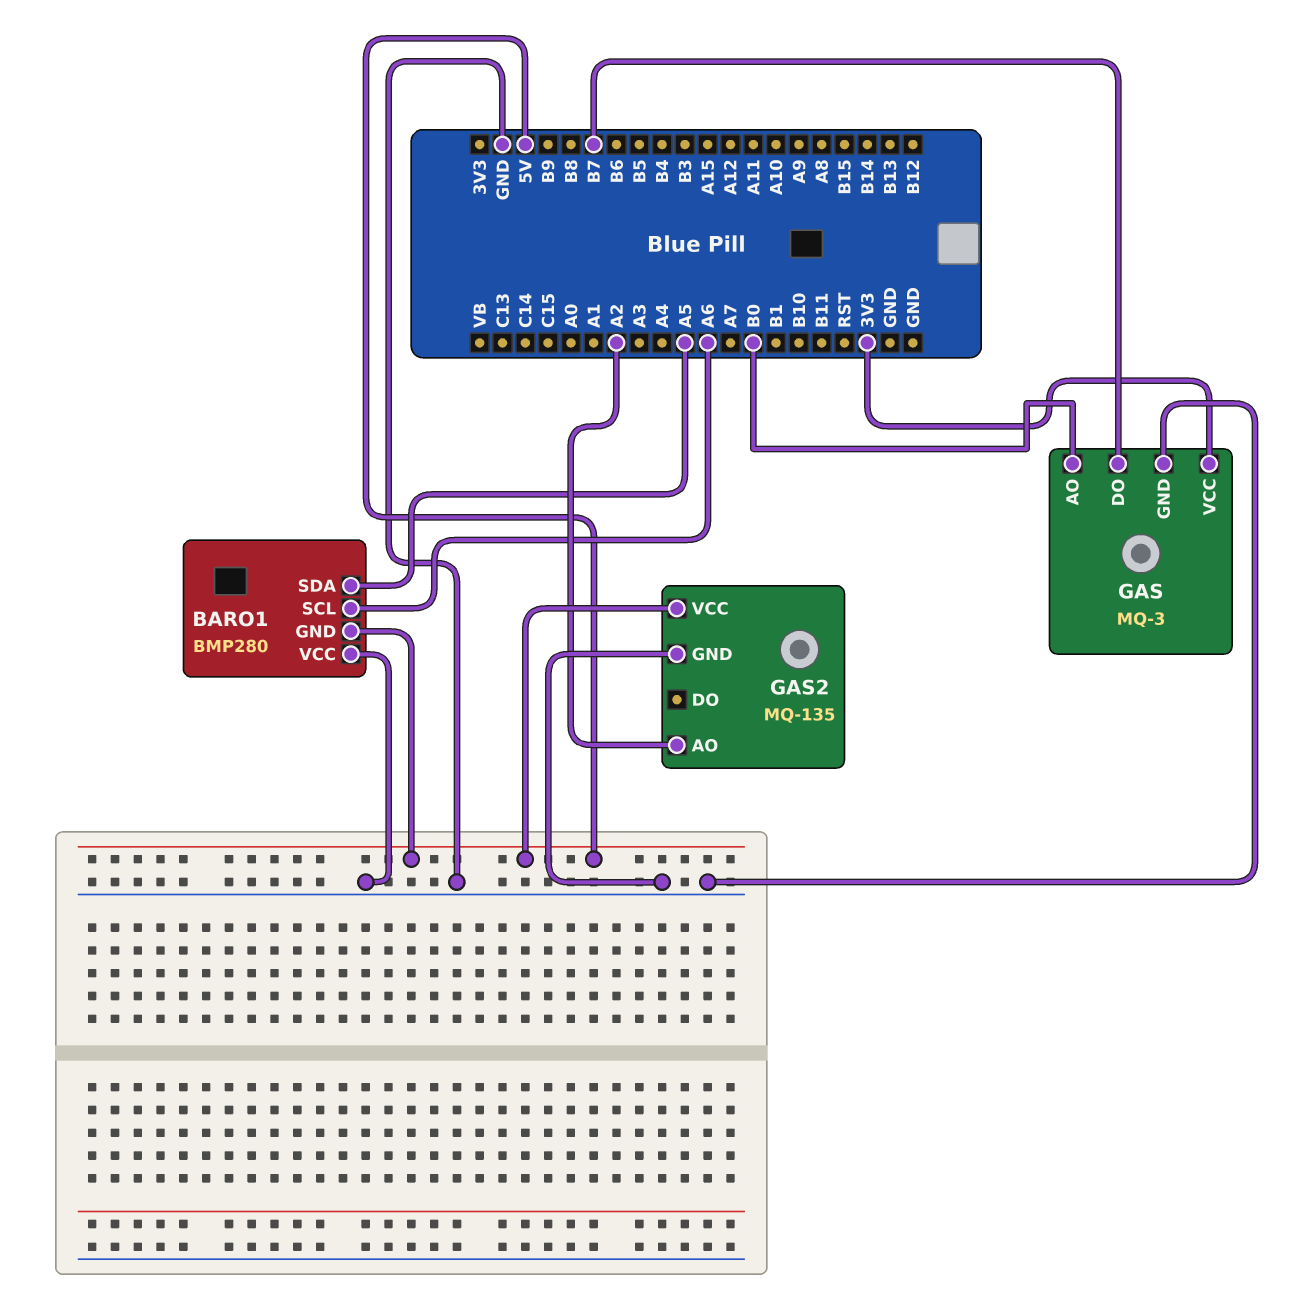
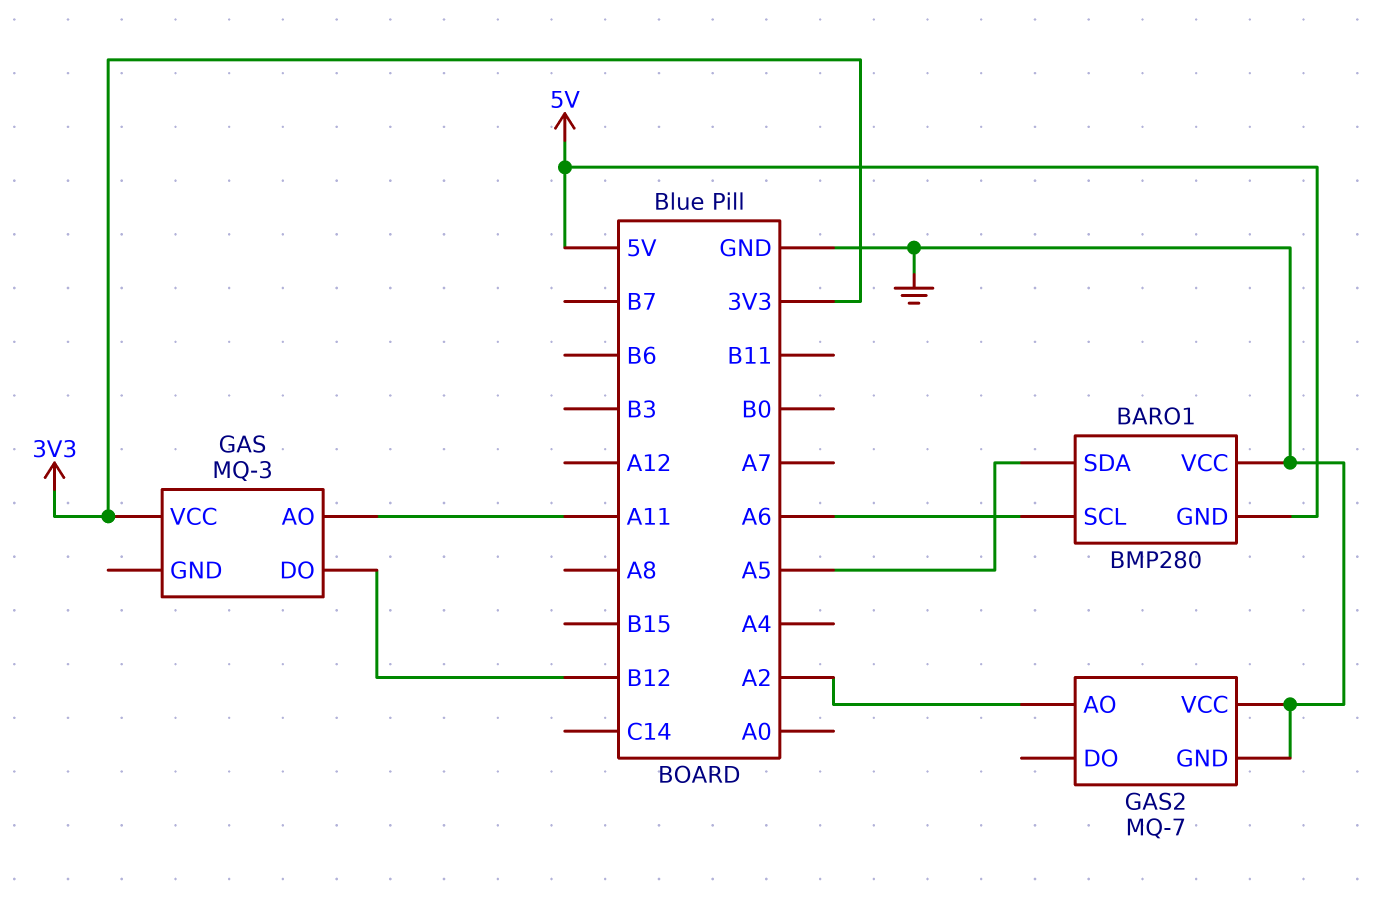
GAS pin AO: B0 -> A11
GAS pin DO: B7 -> B12
GAS pin GND: GND -> none
GAS2: MQ-135 -> MQ-7
GAS2 pin VCC: 5V -> GND

